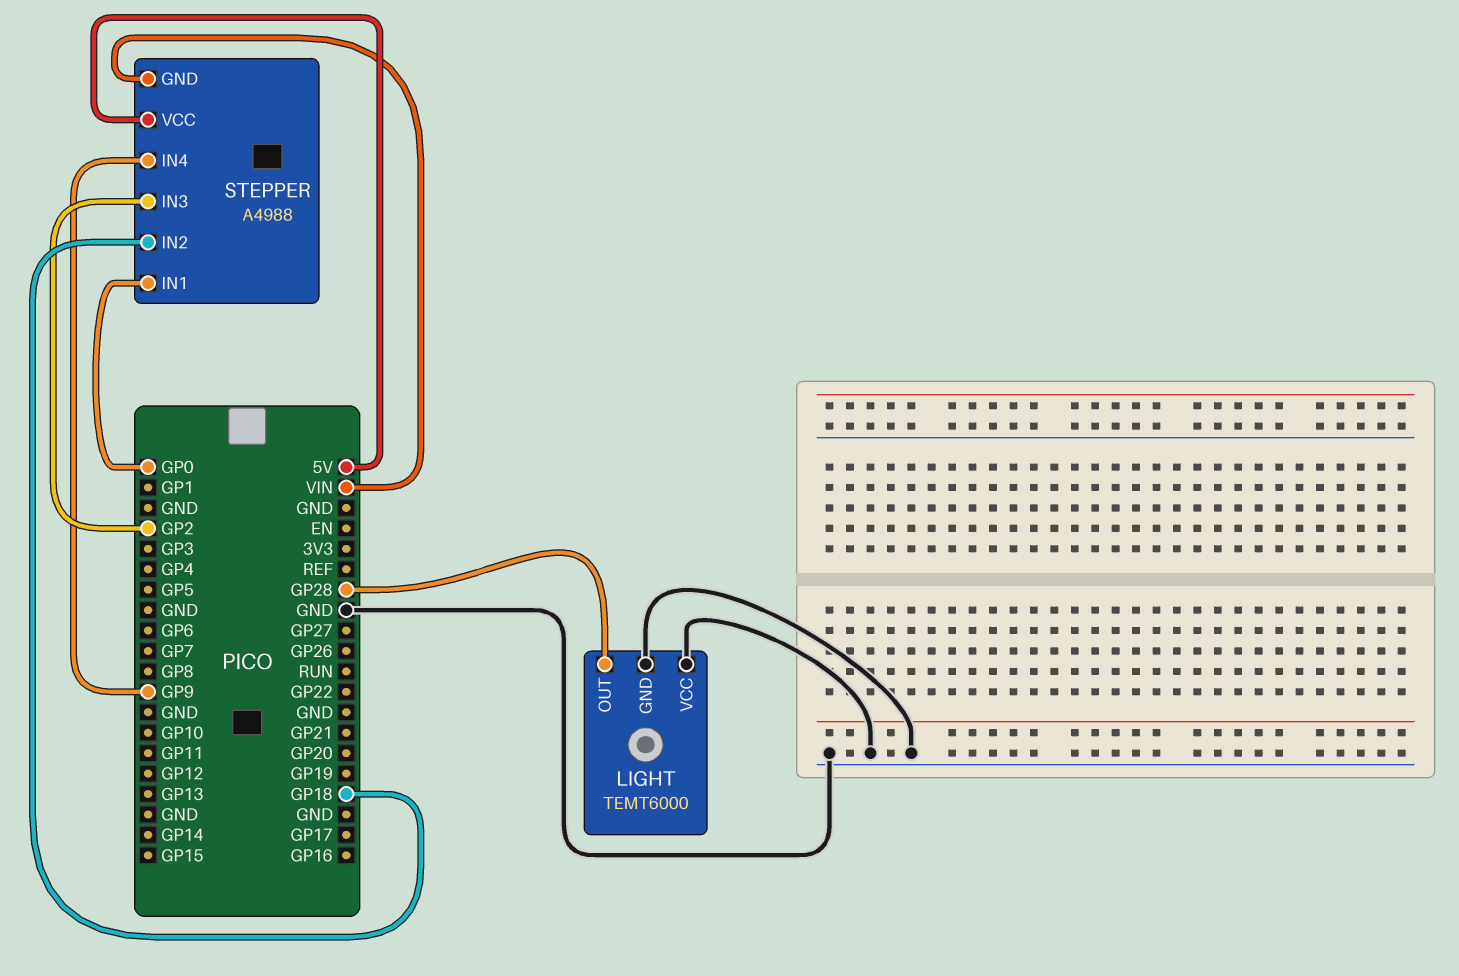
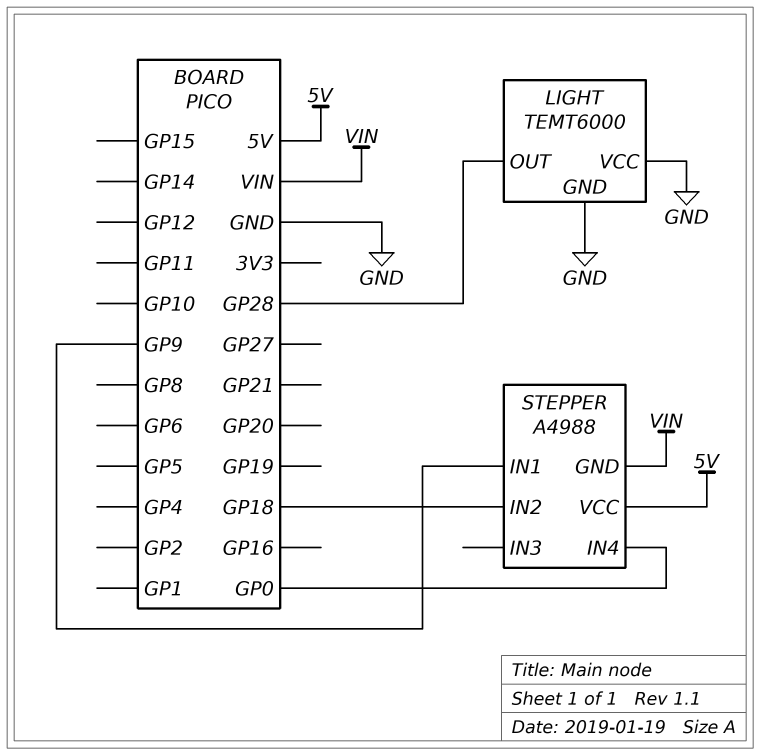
STEPPER pin IN1: GP0 -> GP9
STEPPER pin IN3: GP2 -> none
STEPPER pin IN4: GP9 -> GP0

